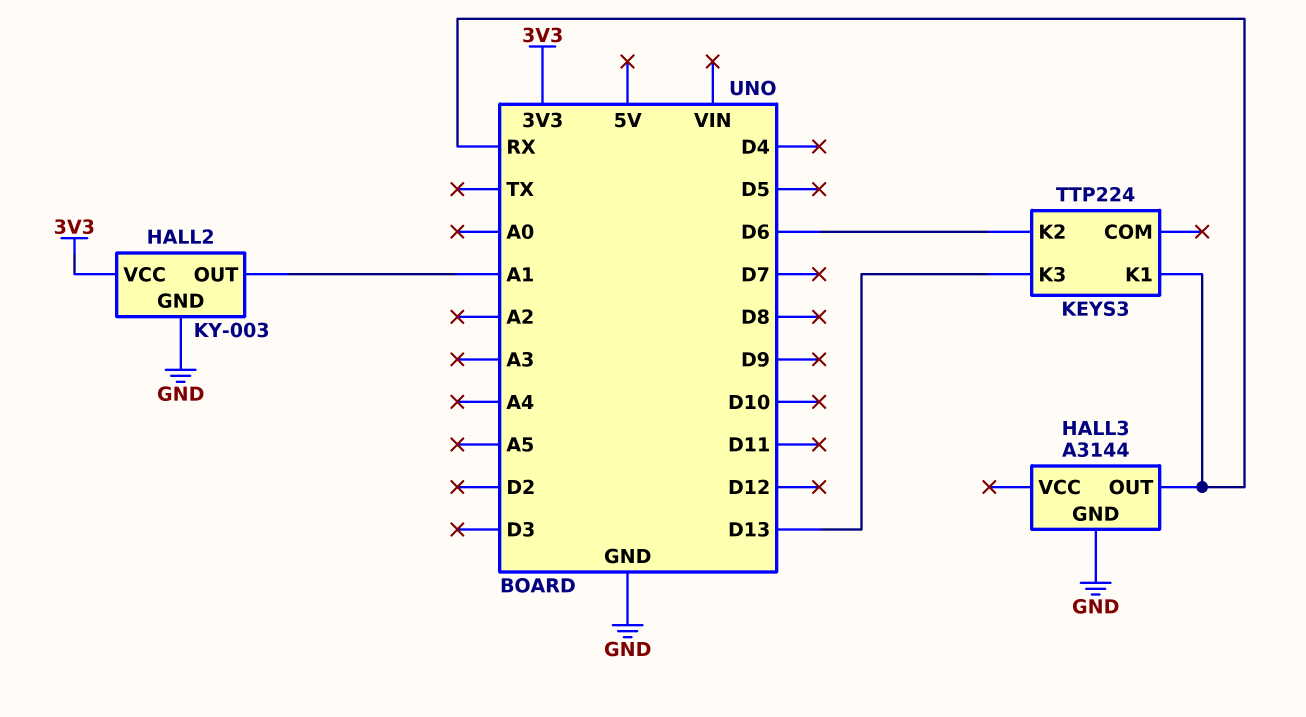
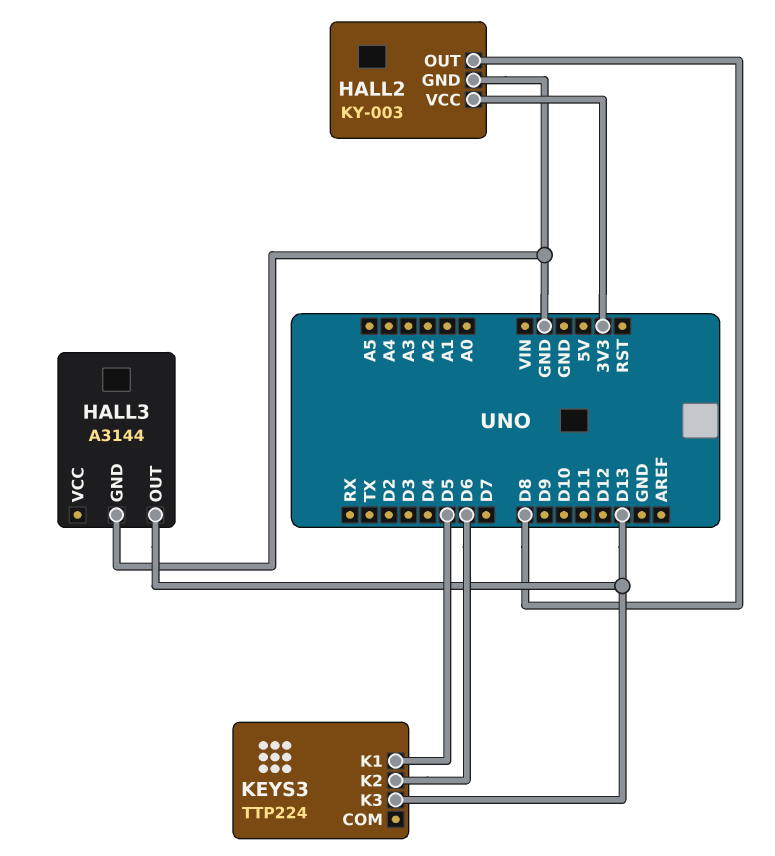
HALL2 pin OUT: A1 -> D8
HALL3 pin OUT: RX -> D13
KEYS3 pin K1: RX -> D5

